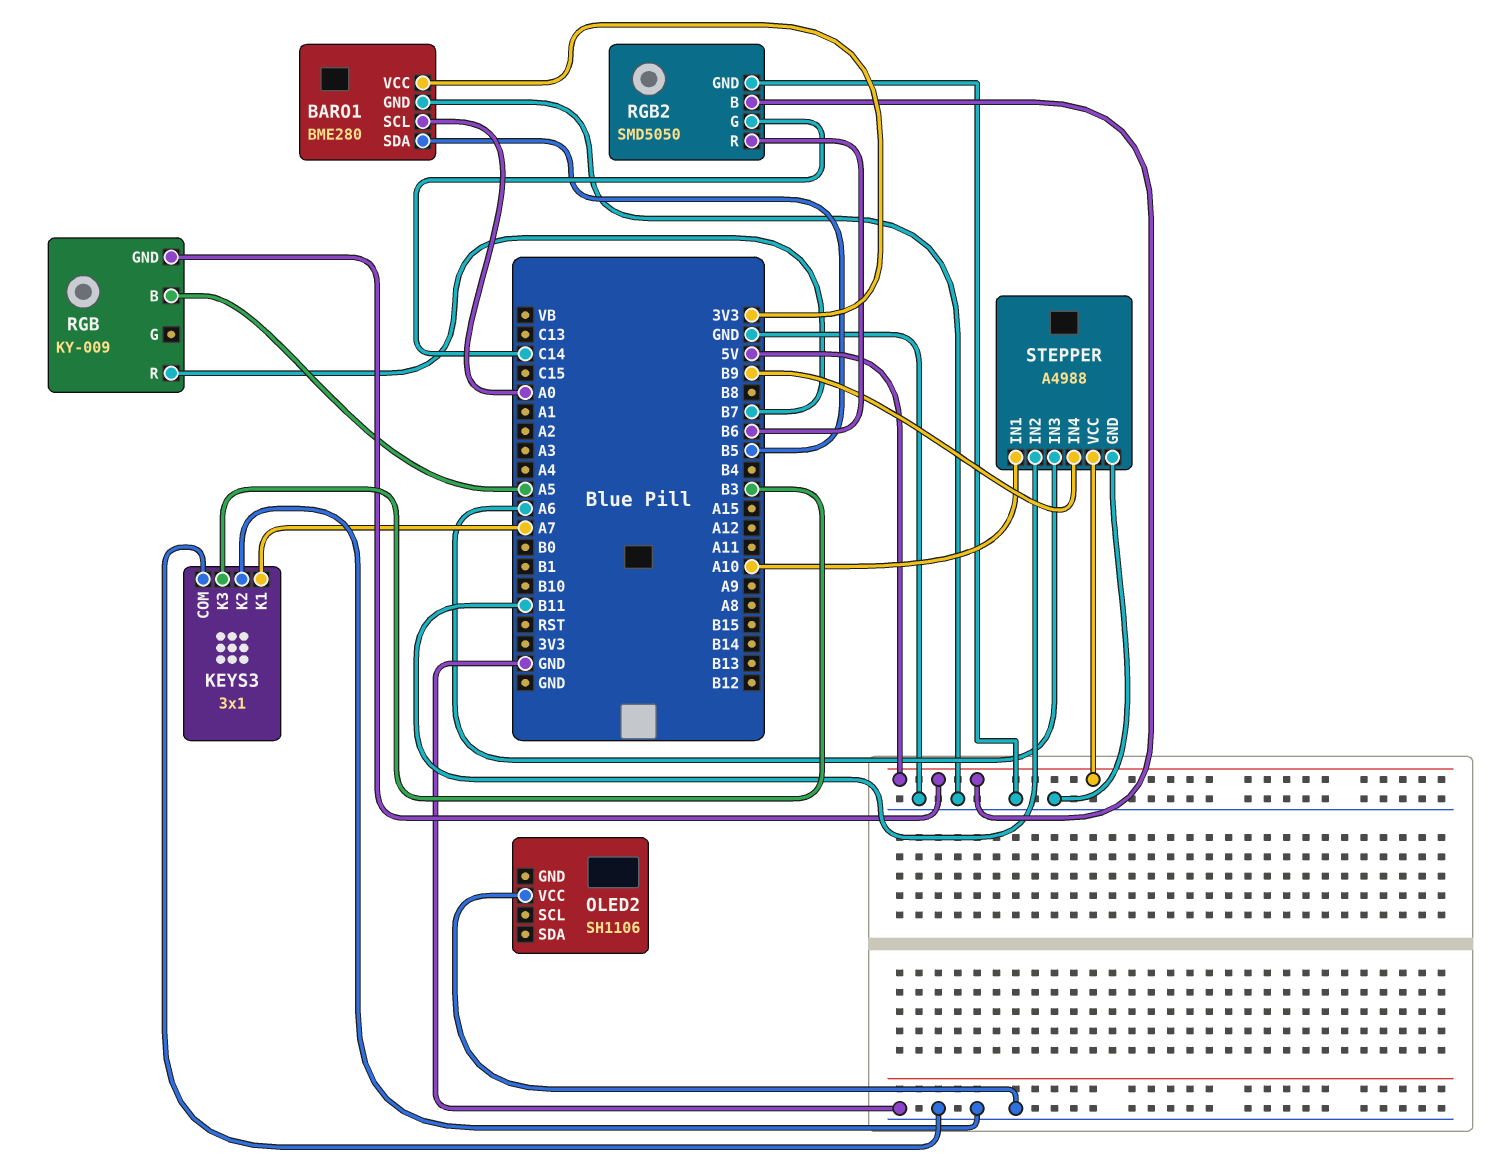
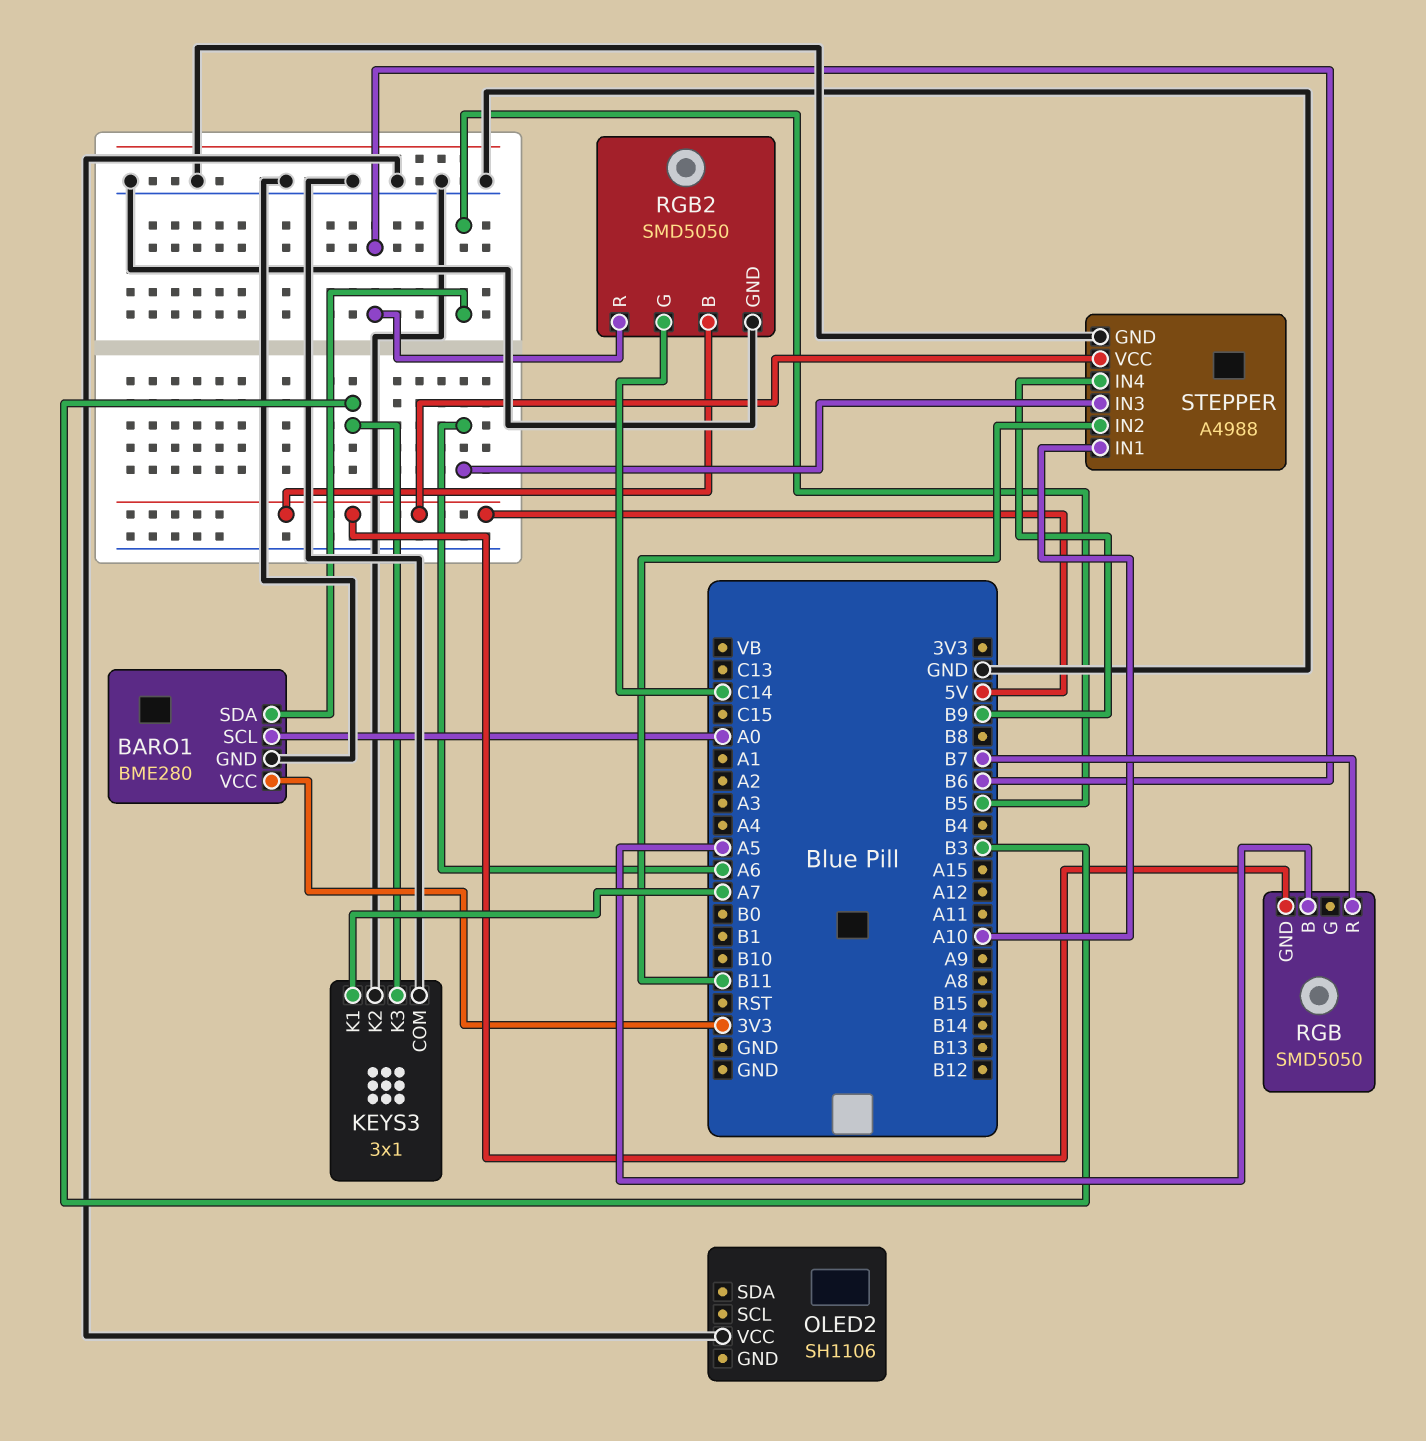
RGB: KY-009 -> SMD5050

